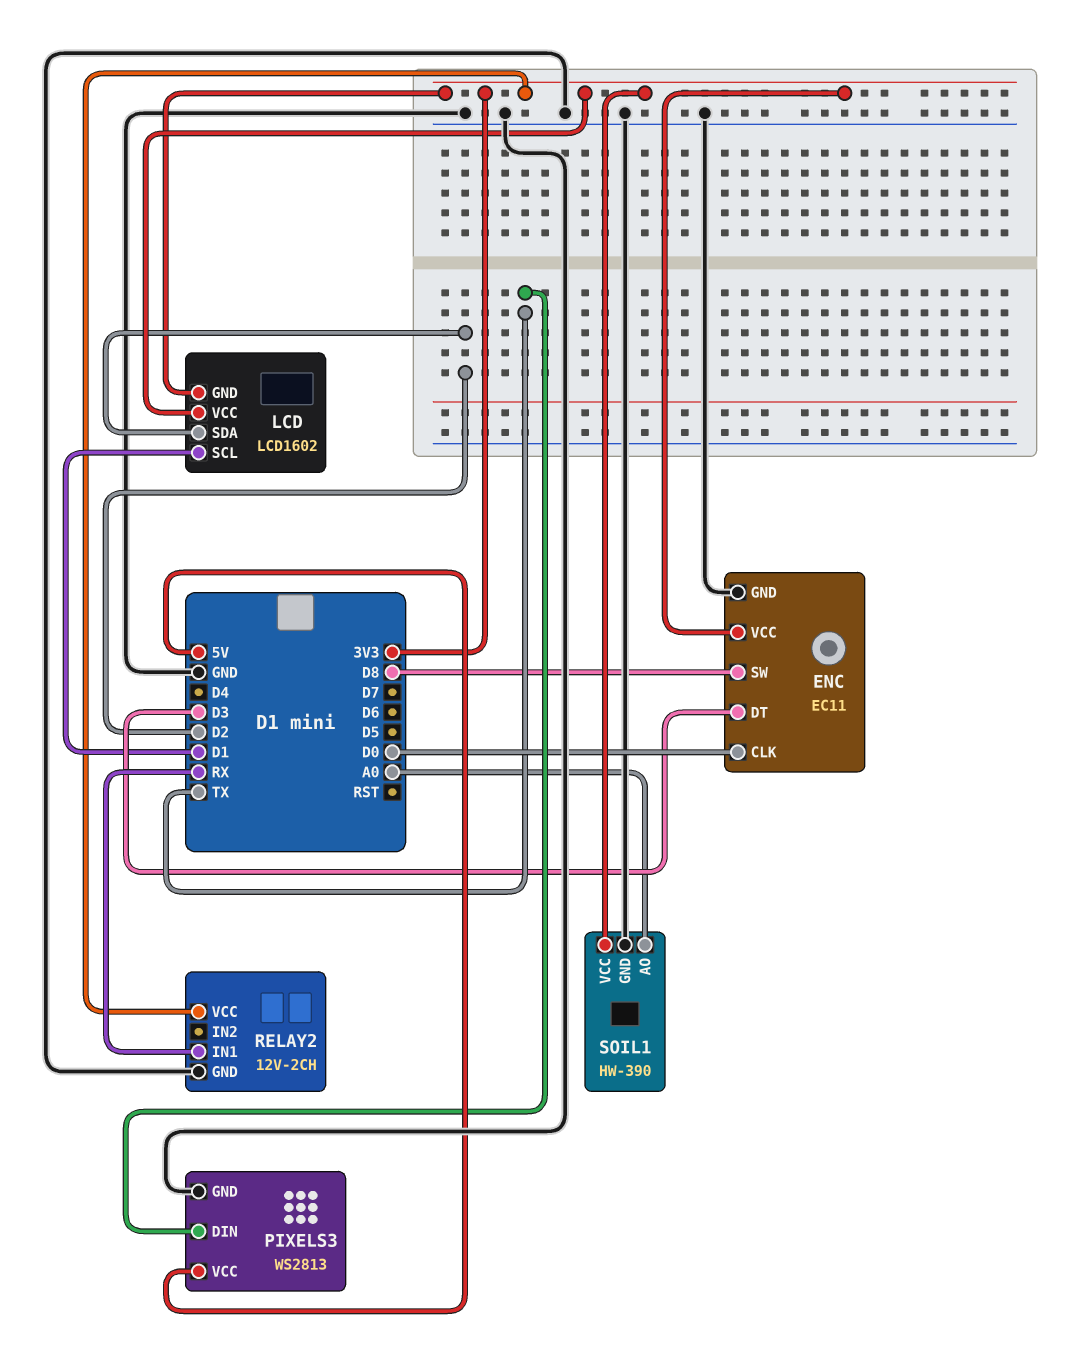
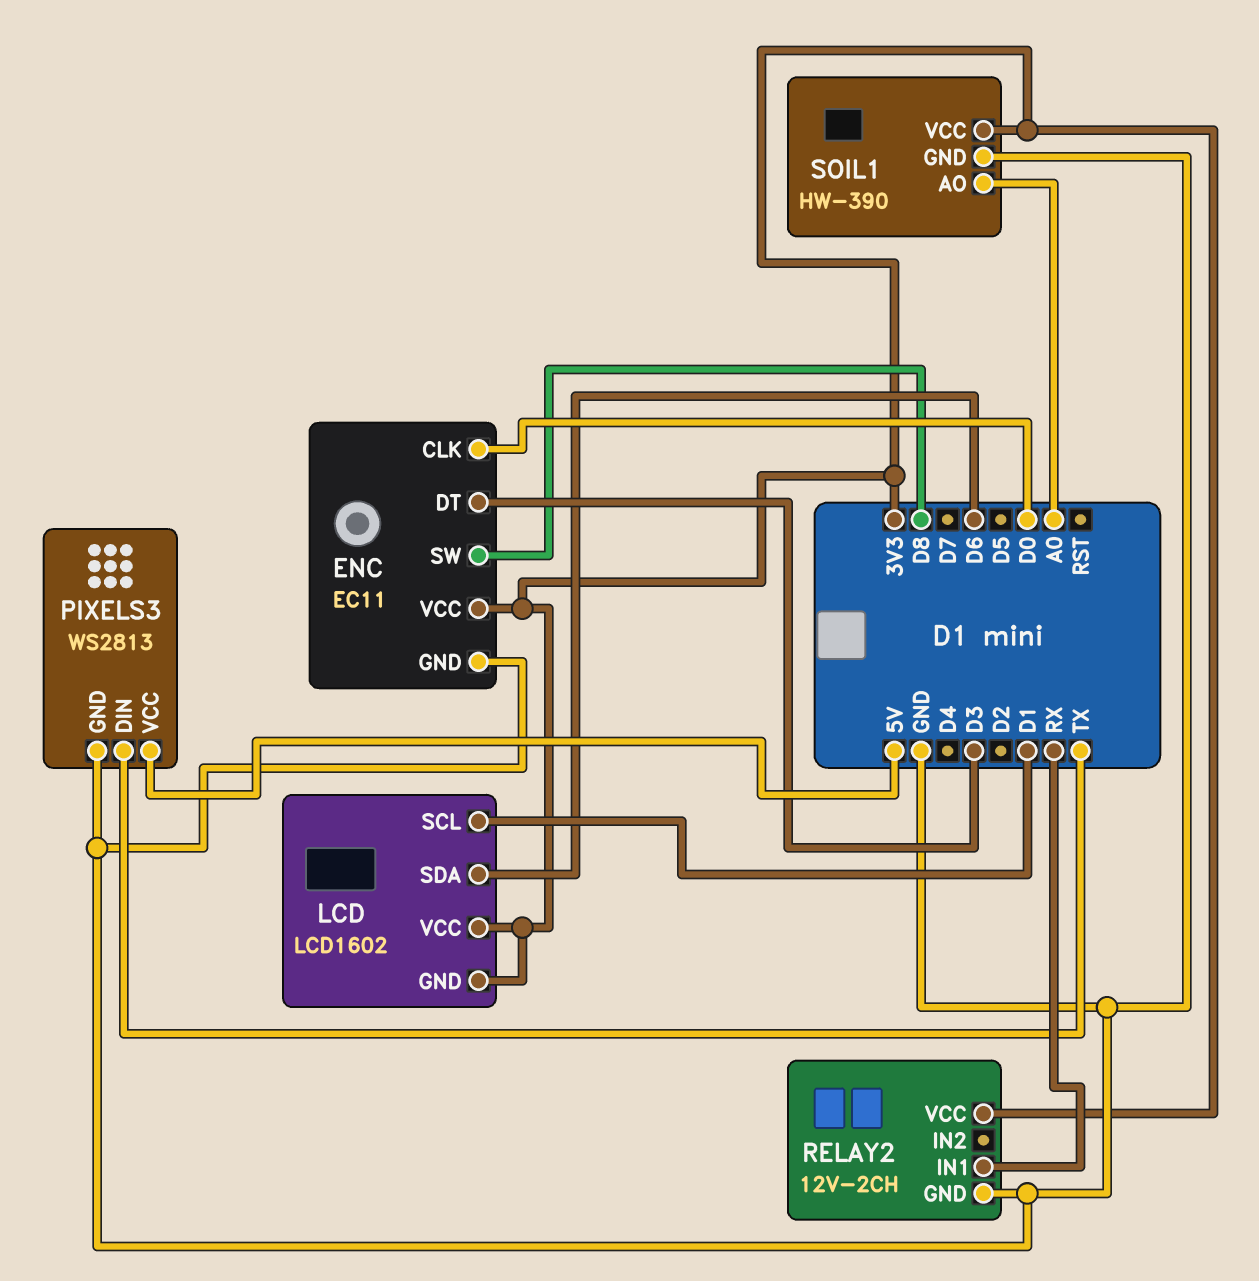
LCD pin SDA: D2 -> D6

